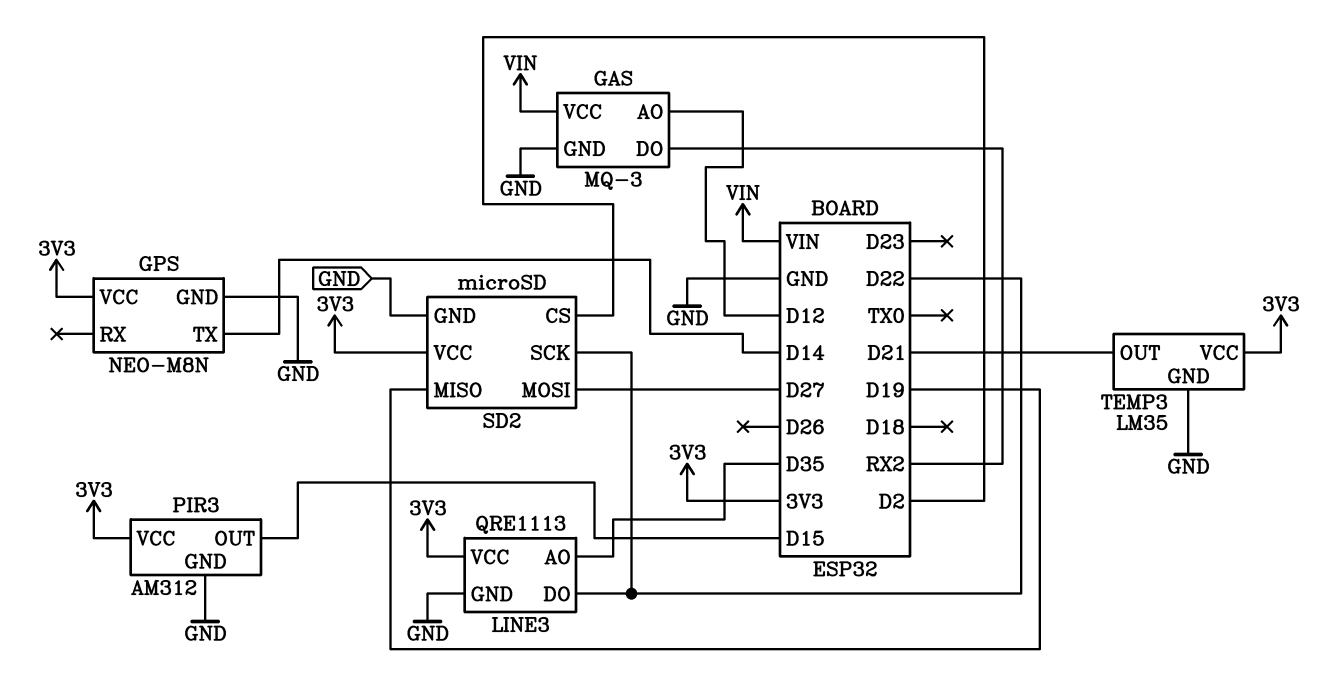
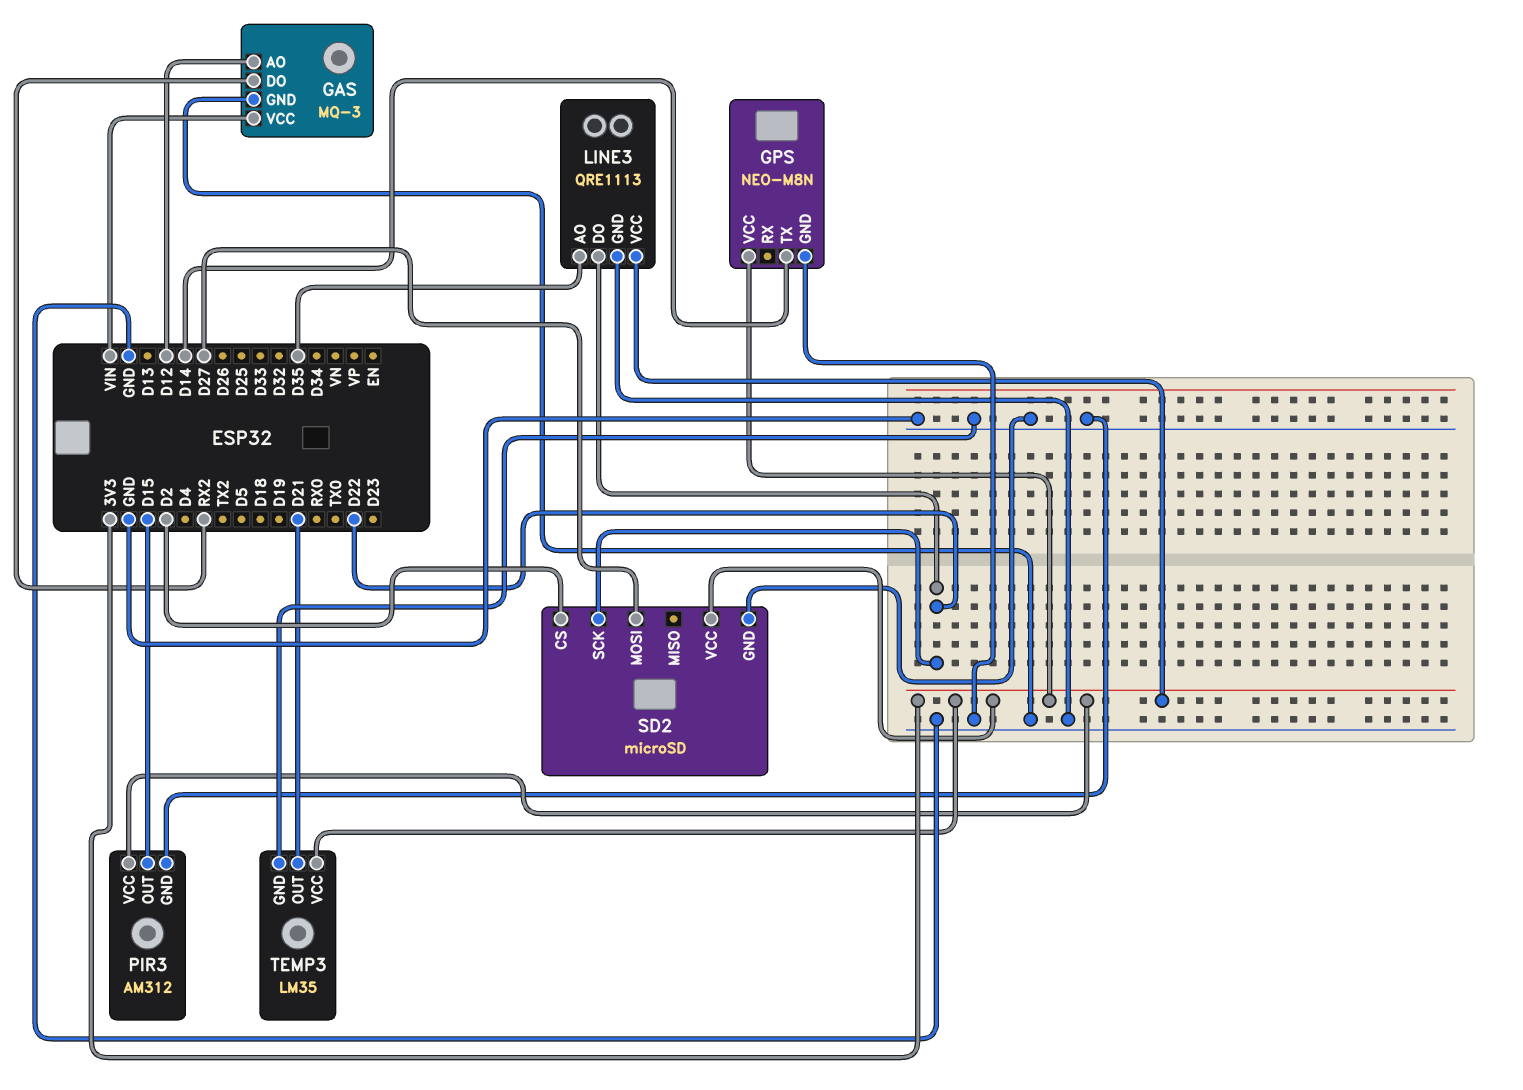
SD2 pin MISO: D19 -> none

